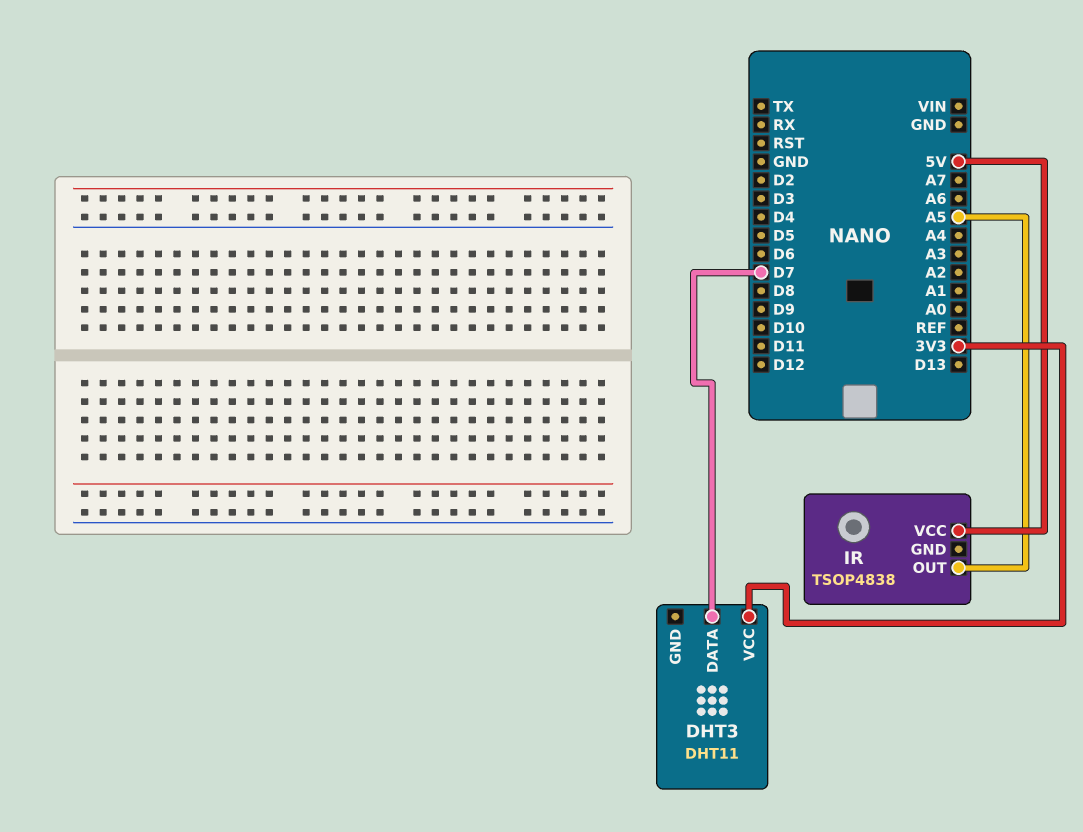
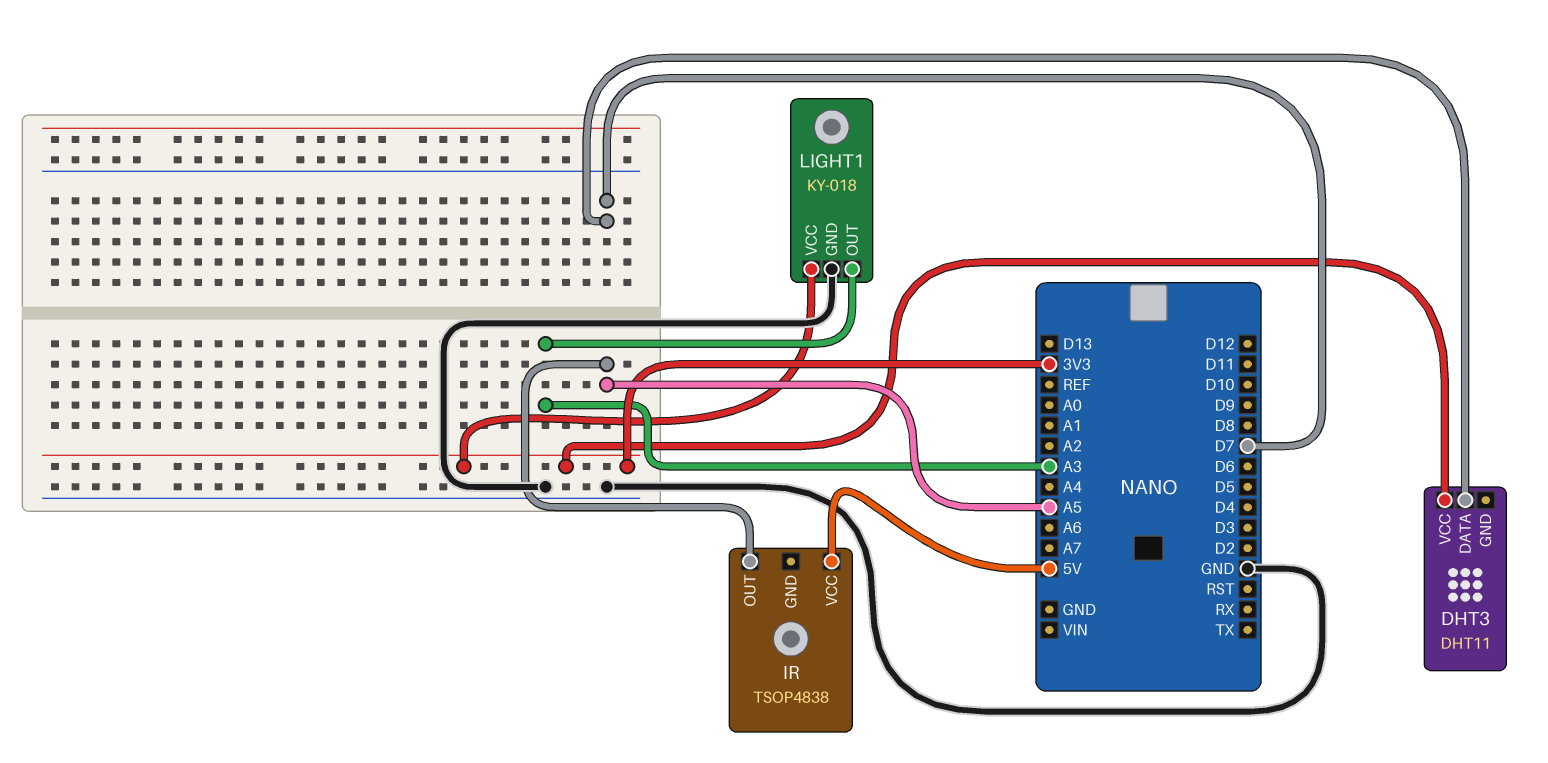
LIGHT1: none -> KY-018
LIGHT1 pin GND: none -> GND
LIGHT1 pin OUT: none -> A3
LIGHT1 pin VCC: none -> 3V3

